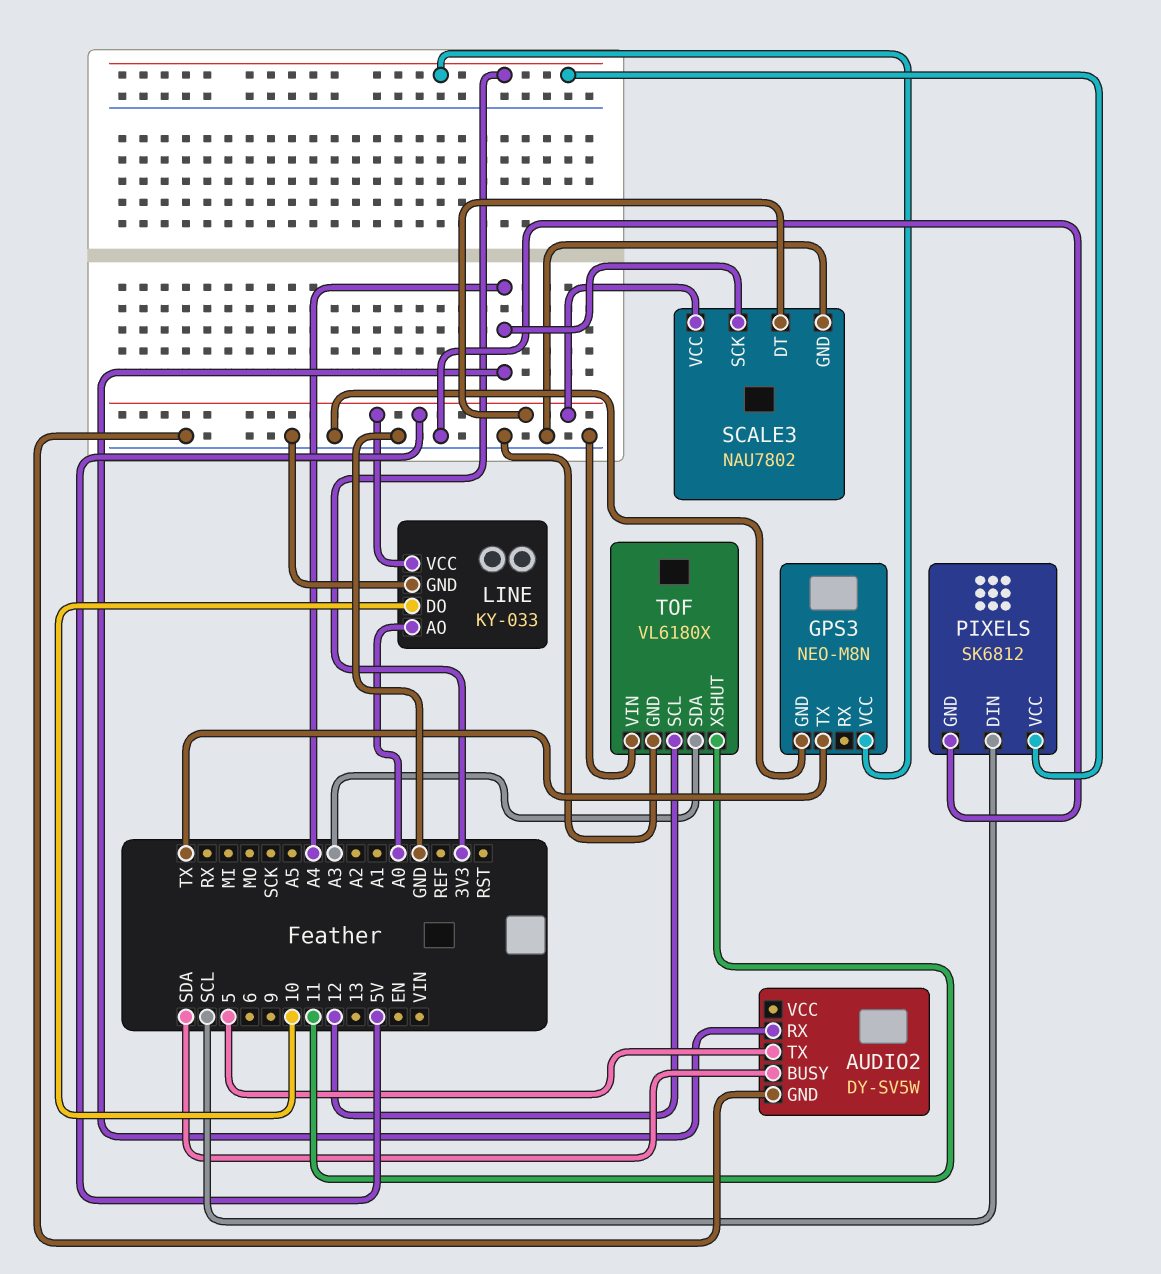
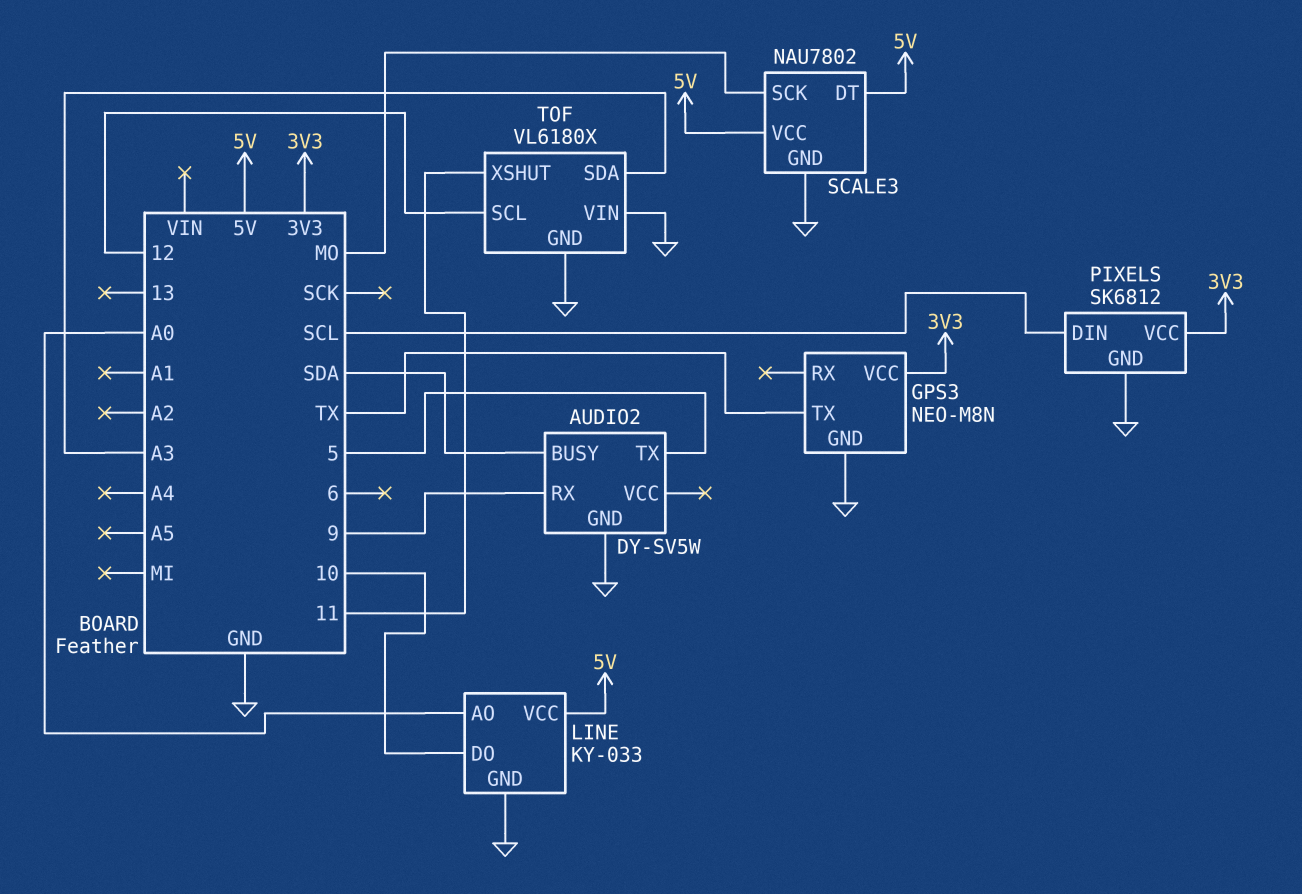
AUDIO2 pin RX: A4 -> 9
SCALE3 pin SCK: A4 -> MO

